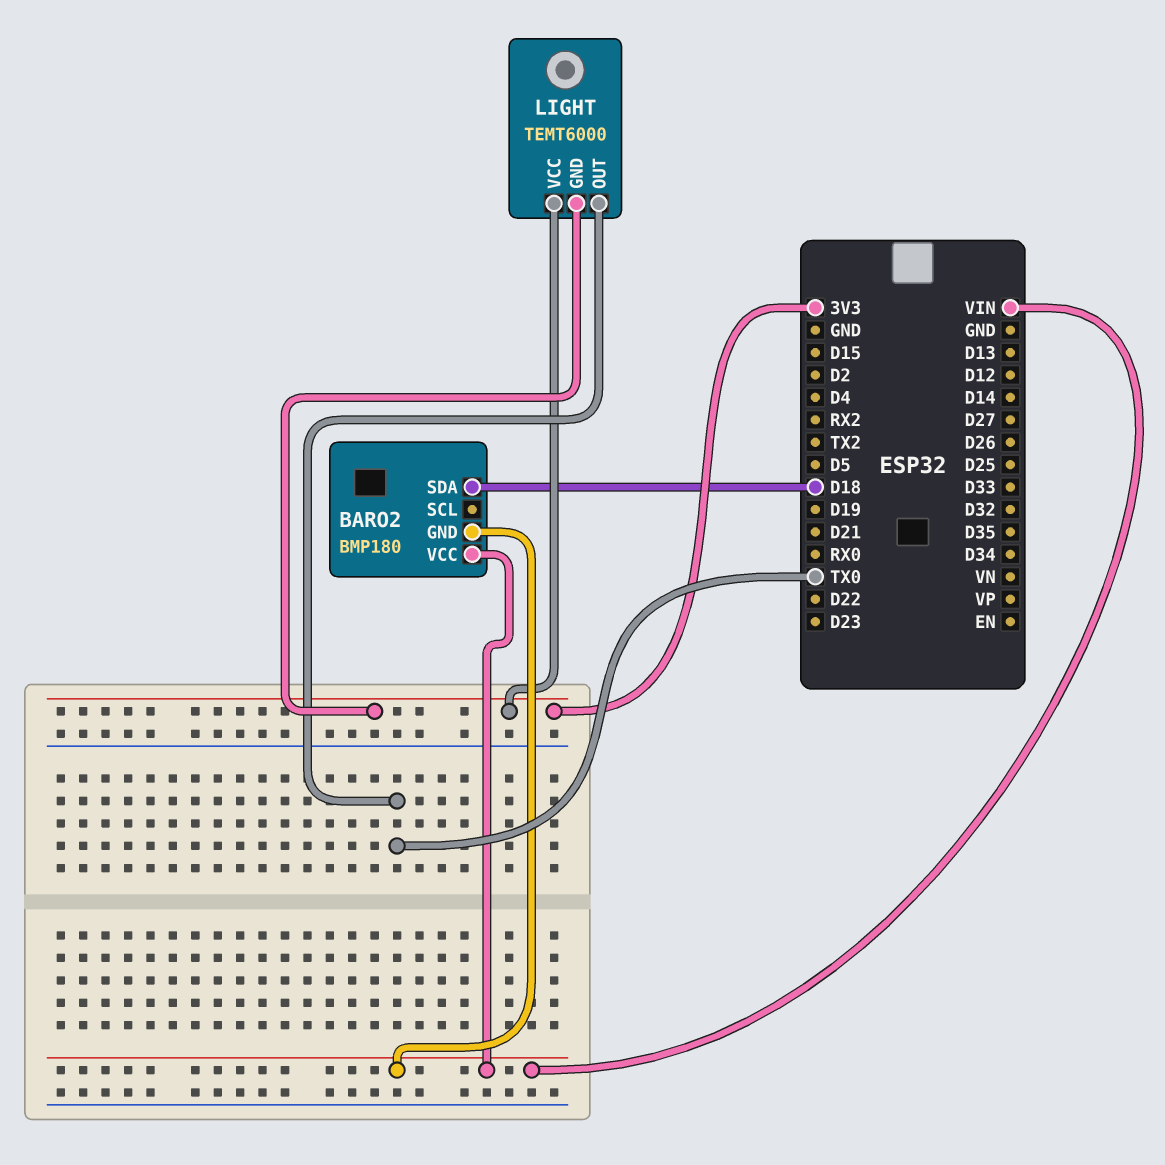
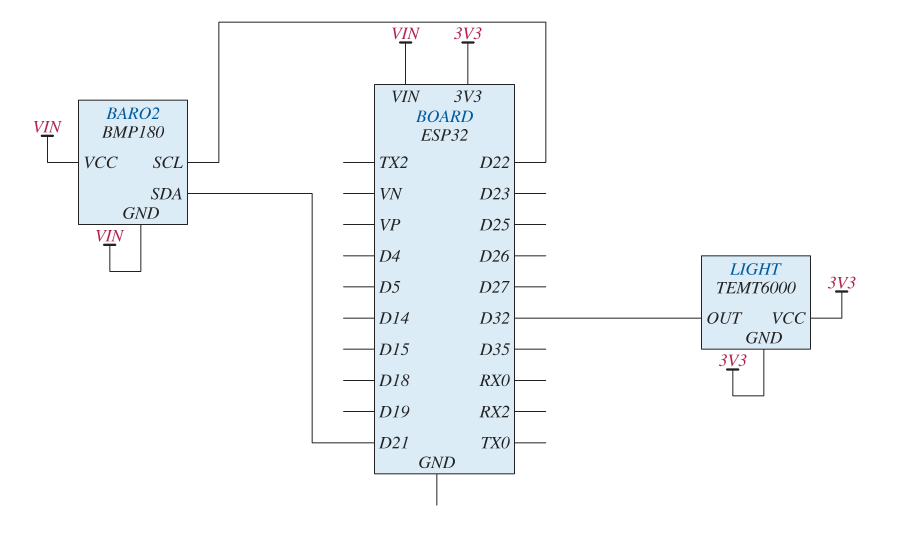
BARO2 pin SCL: none -> D22
BARO2 pin SDA: D18 -> D21
LIGHT pin OUT: TX0 -> D32

